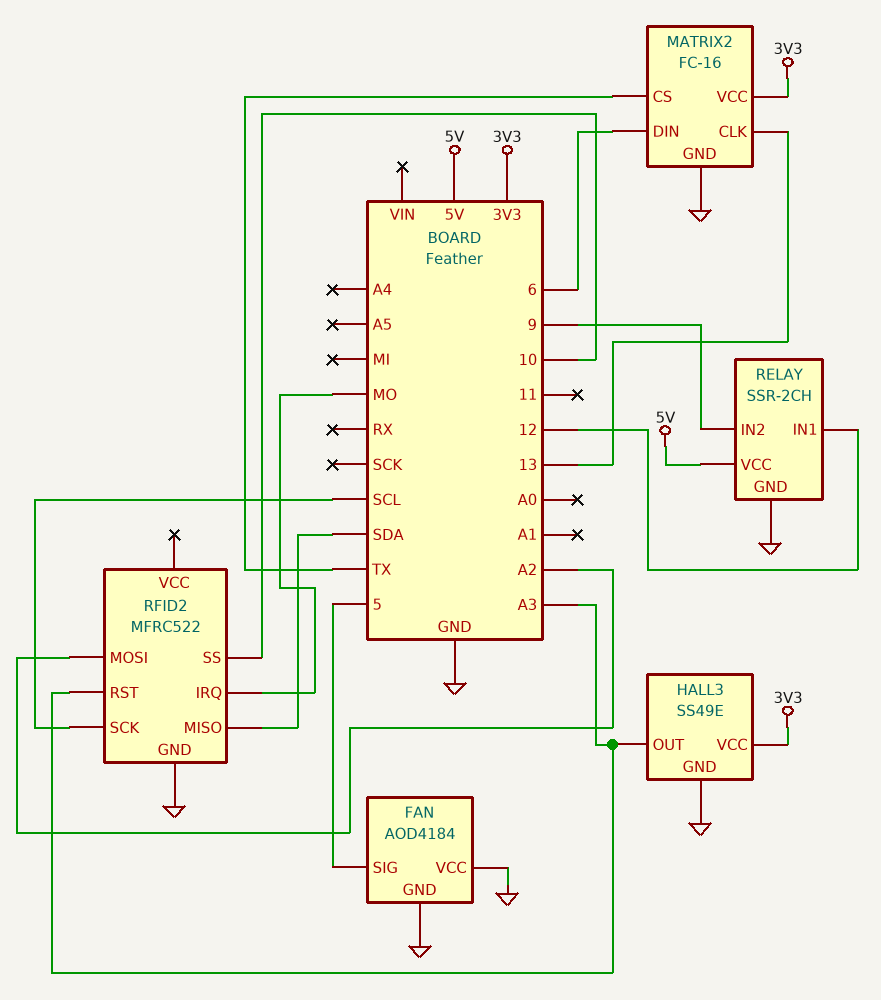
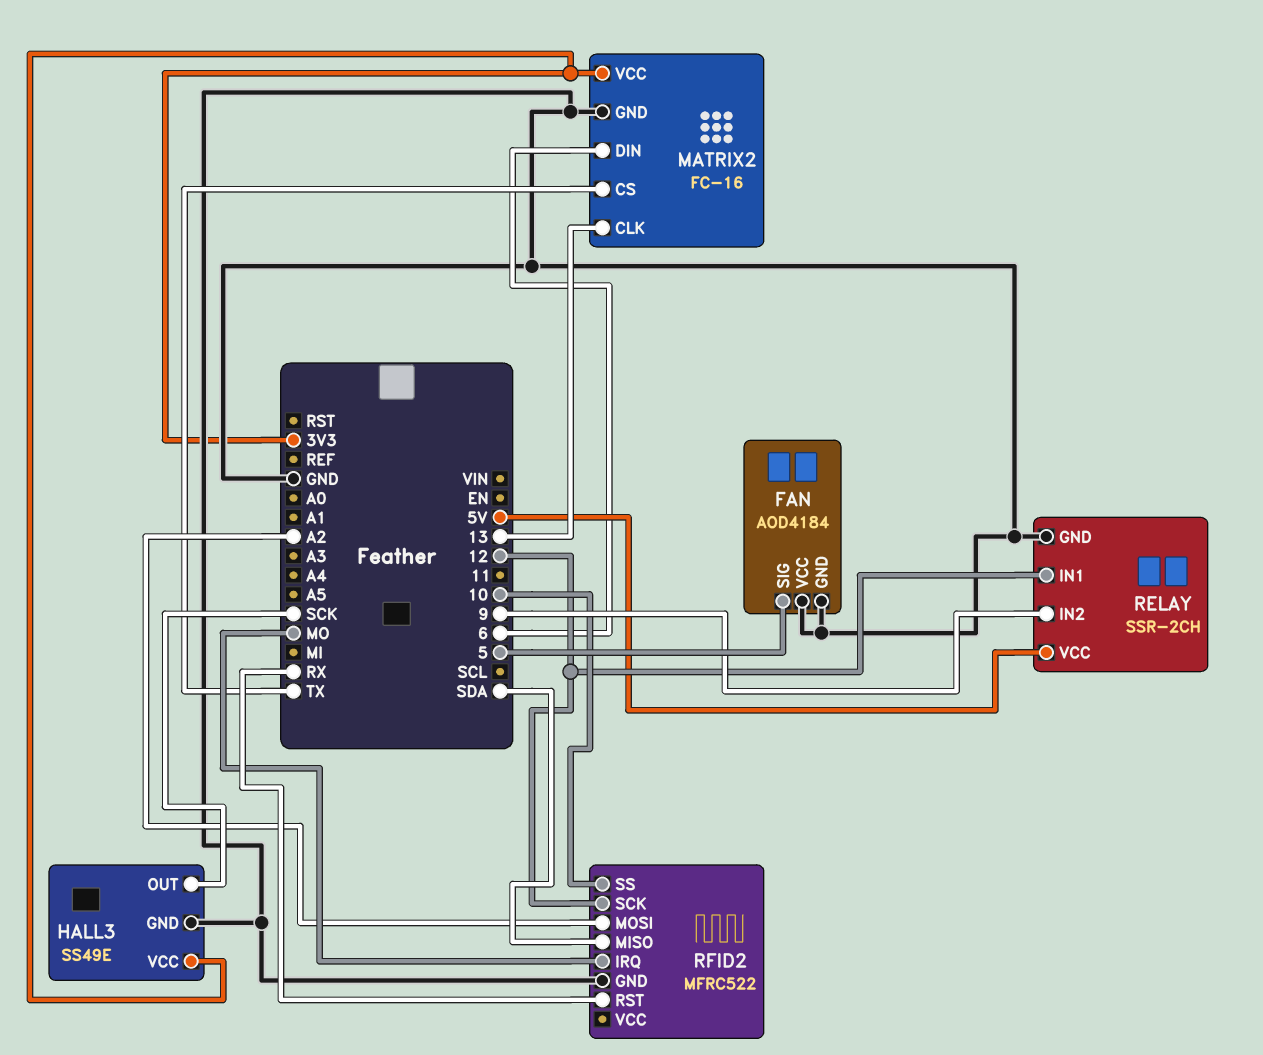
HALL3 pin OUT: A3 -> SCK
RFID2 pin RST: A3 -> RX
RFID2 pin SCK: SCL -> 12

